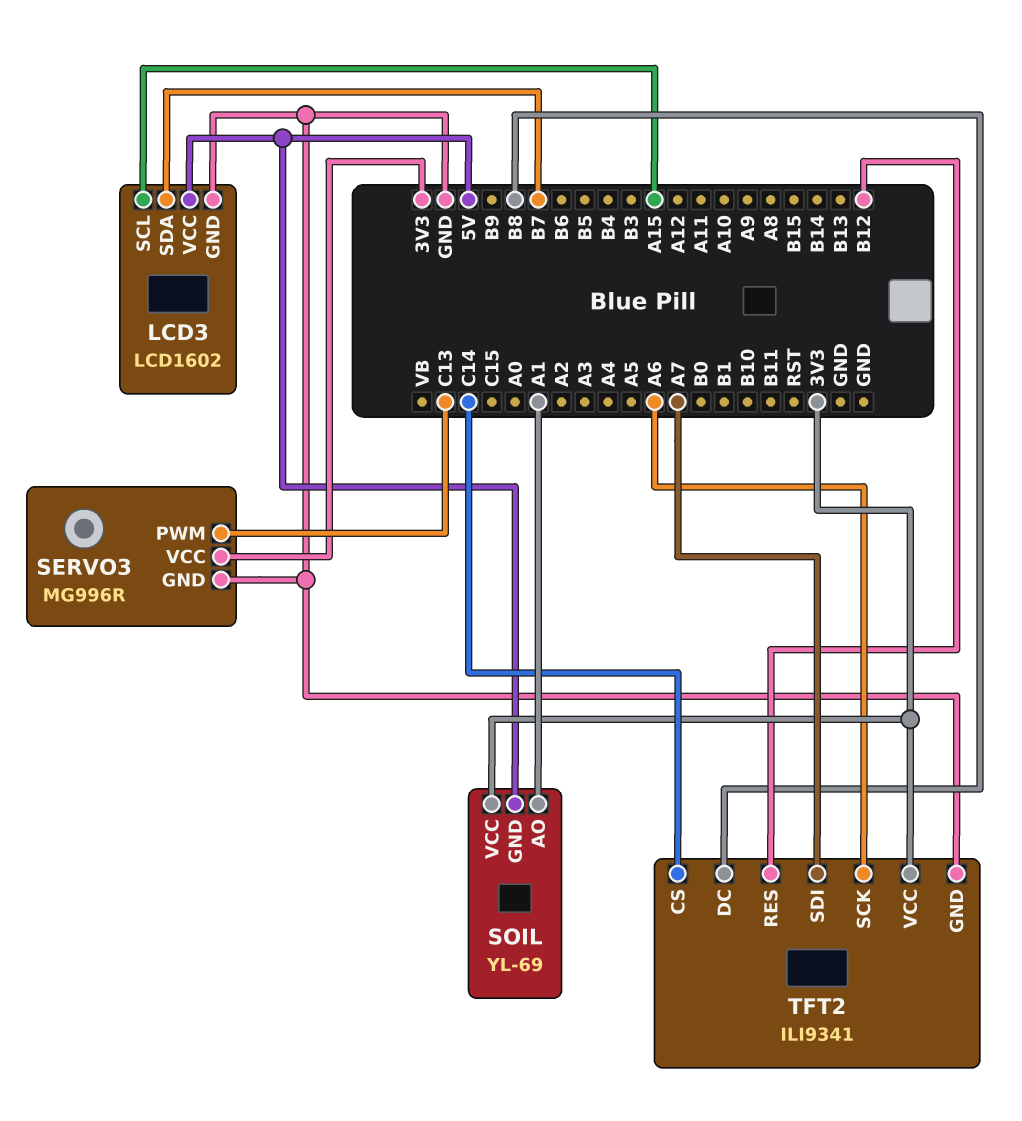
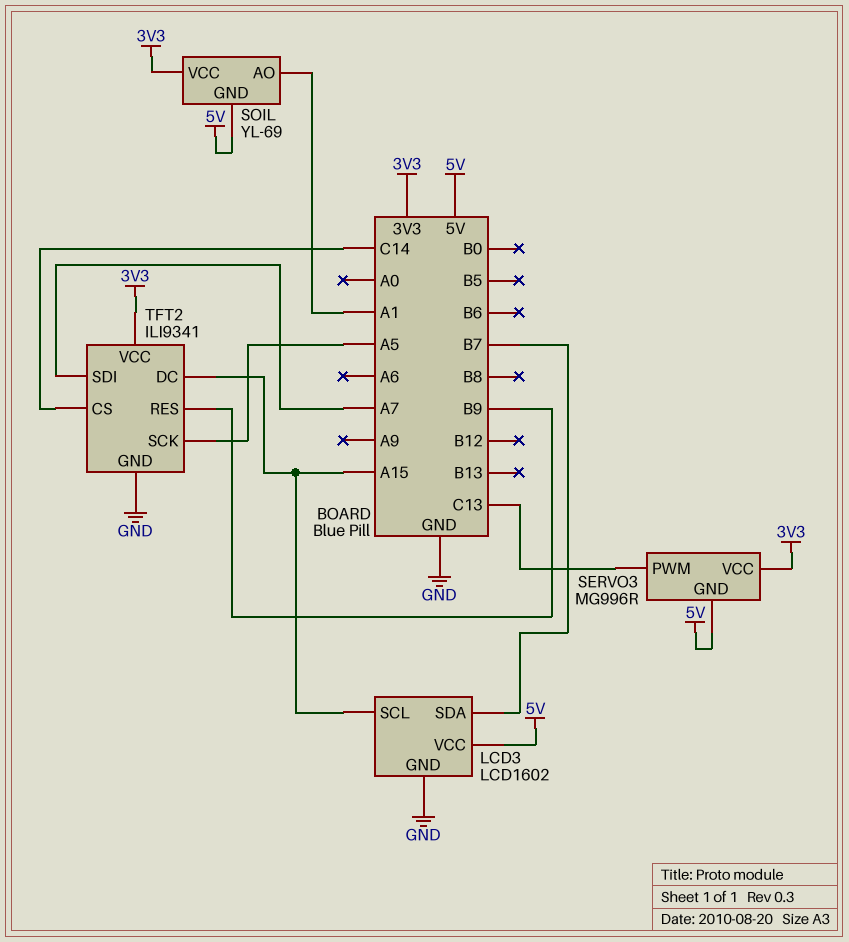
SERVO3 pin GND: GND -> 5V
TFT2 pin DC: B8 -> A15
TFT2 pin RES: B12 -> B9
TFT2 pin SCK: A6 -> A5

